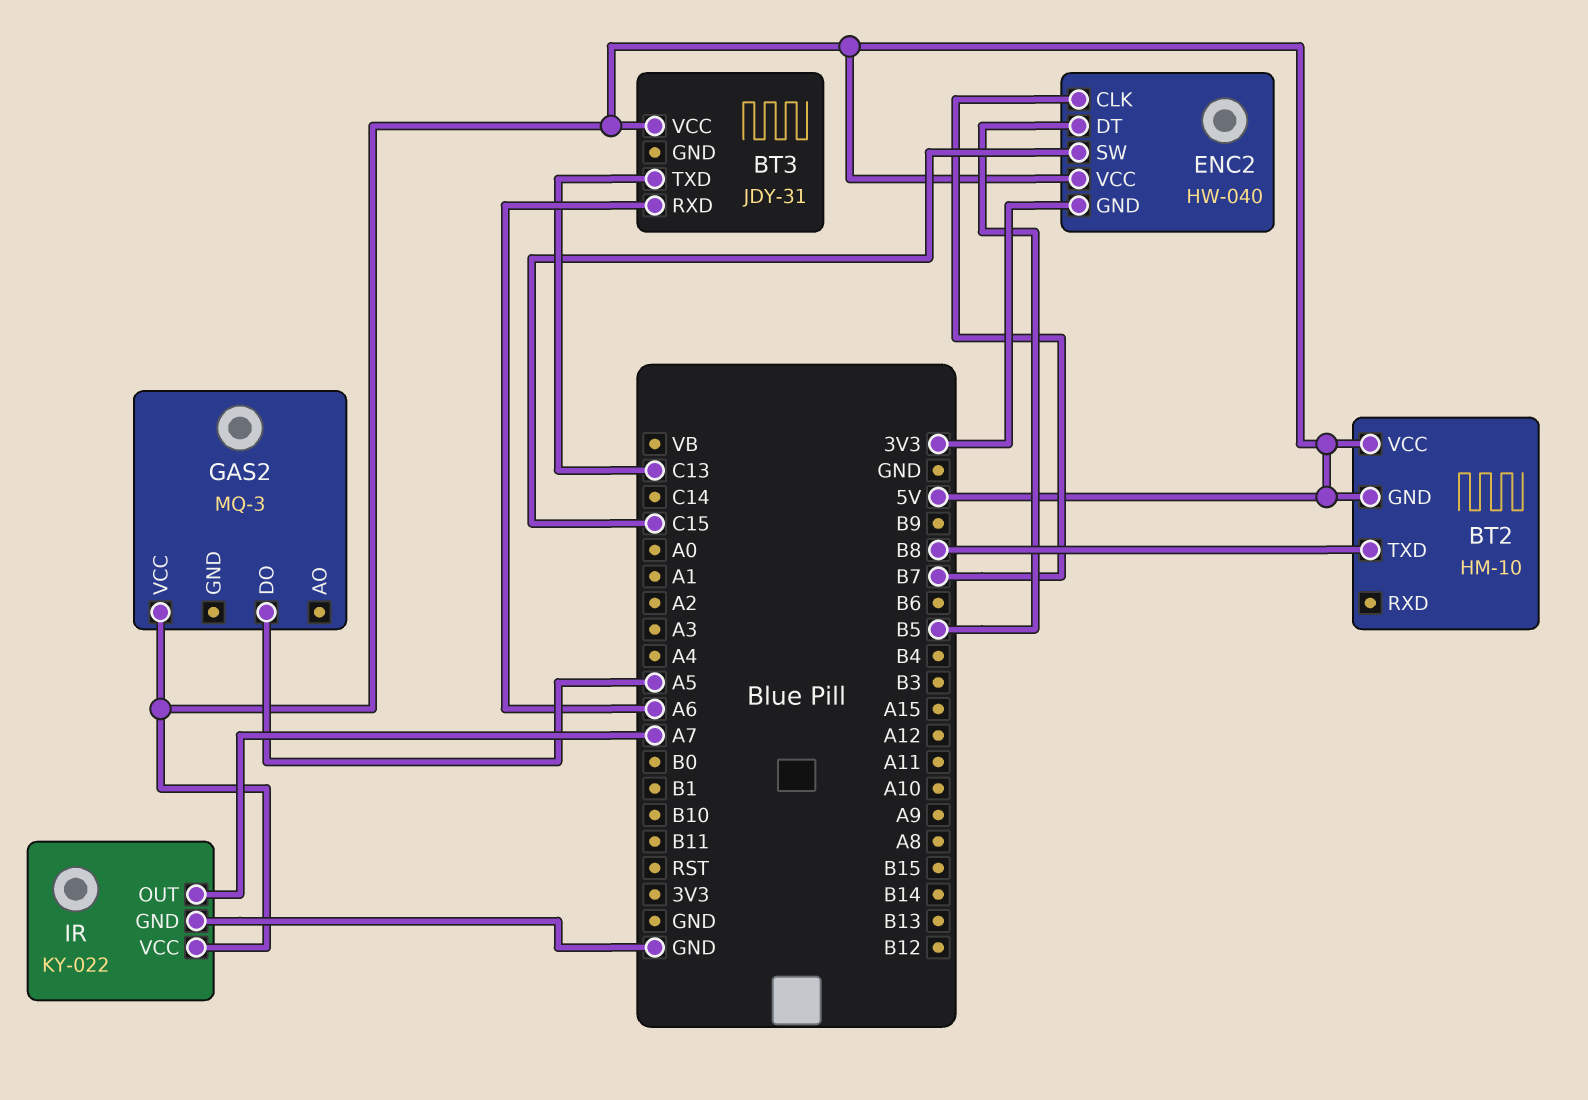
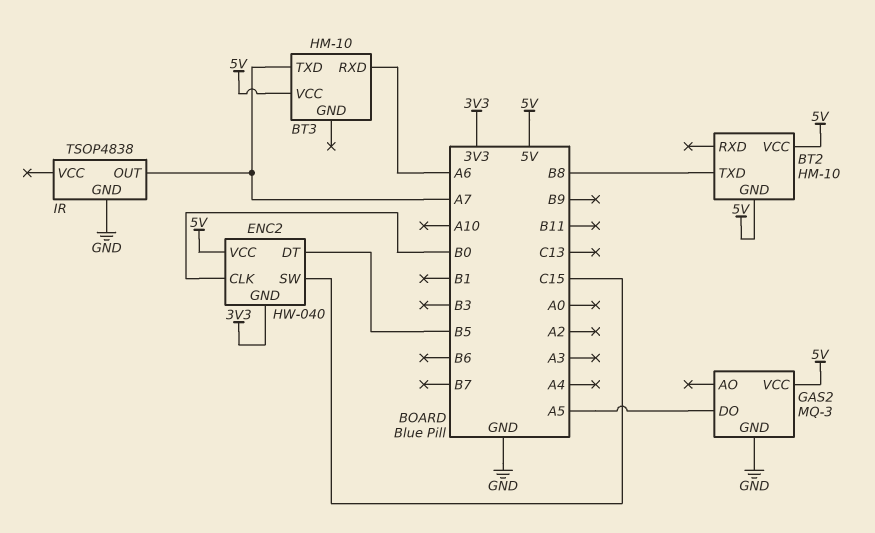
BT3: JDY-31 -> HM-10
BT3 pin TXD: C13 -> A7
ENC2 pin CLK: B7 -> B0
GAS2 pin GND: none -> GND
IR: KY-022 -> TSOP4838
IR pin VCC: 5V -> none

